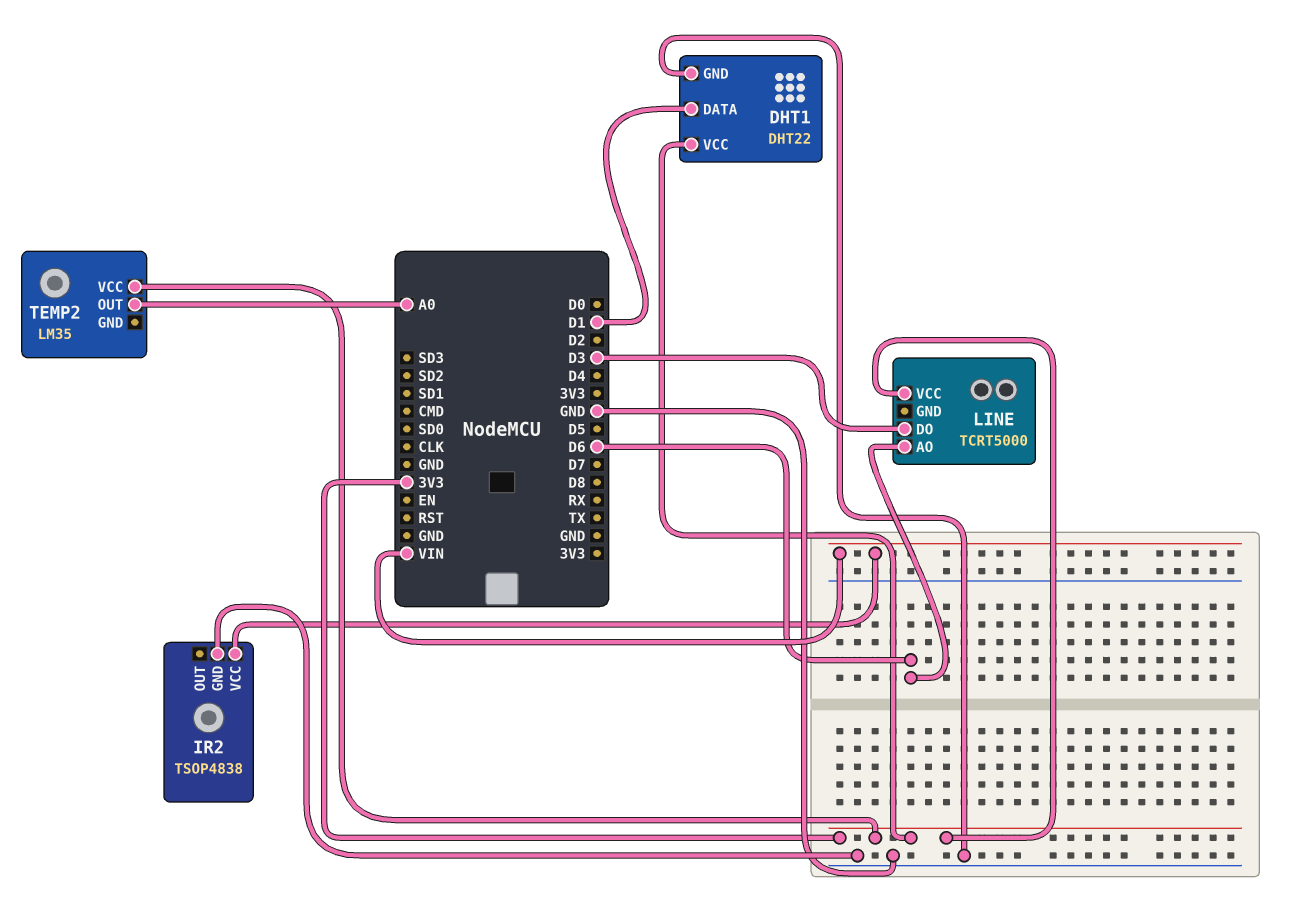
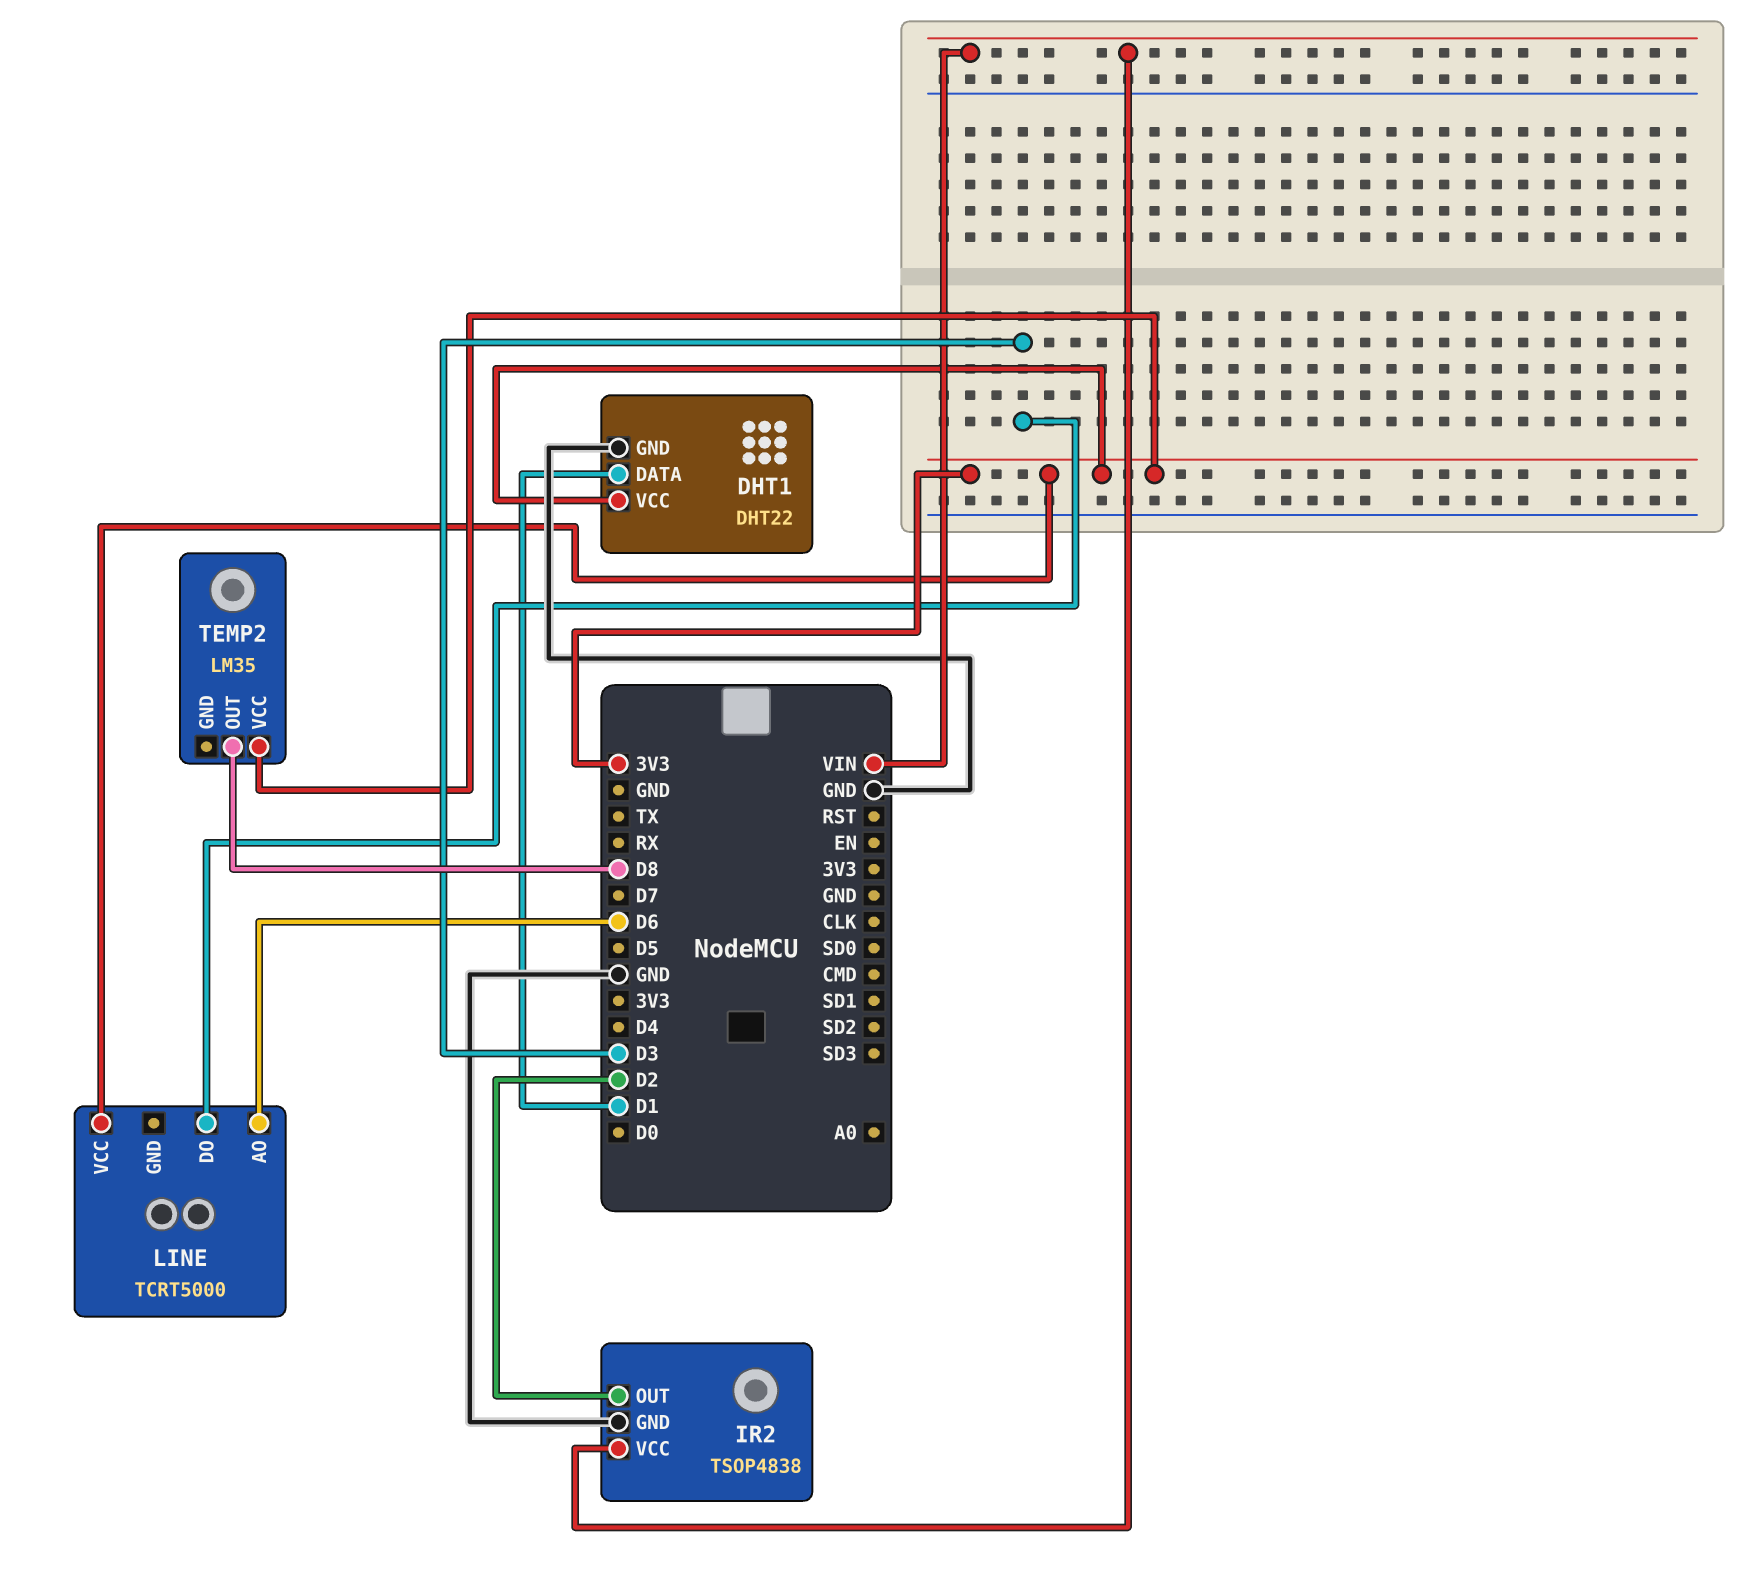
IR2 pin OUT: none -> D2
TEMP2 pin OUT: A0 -> D8

